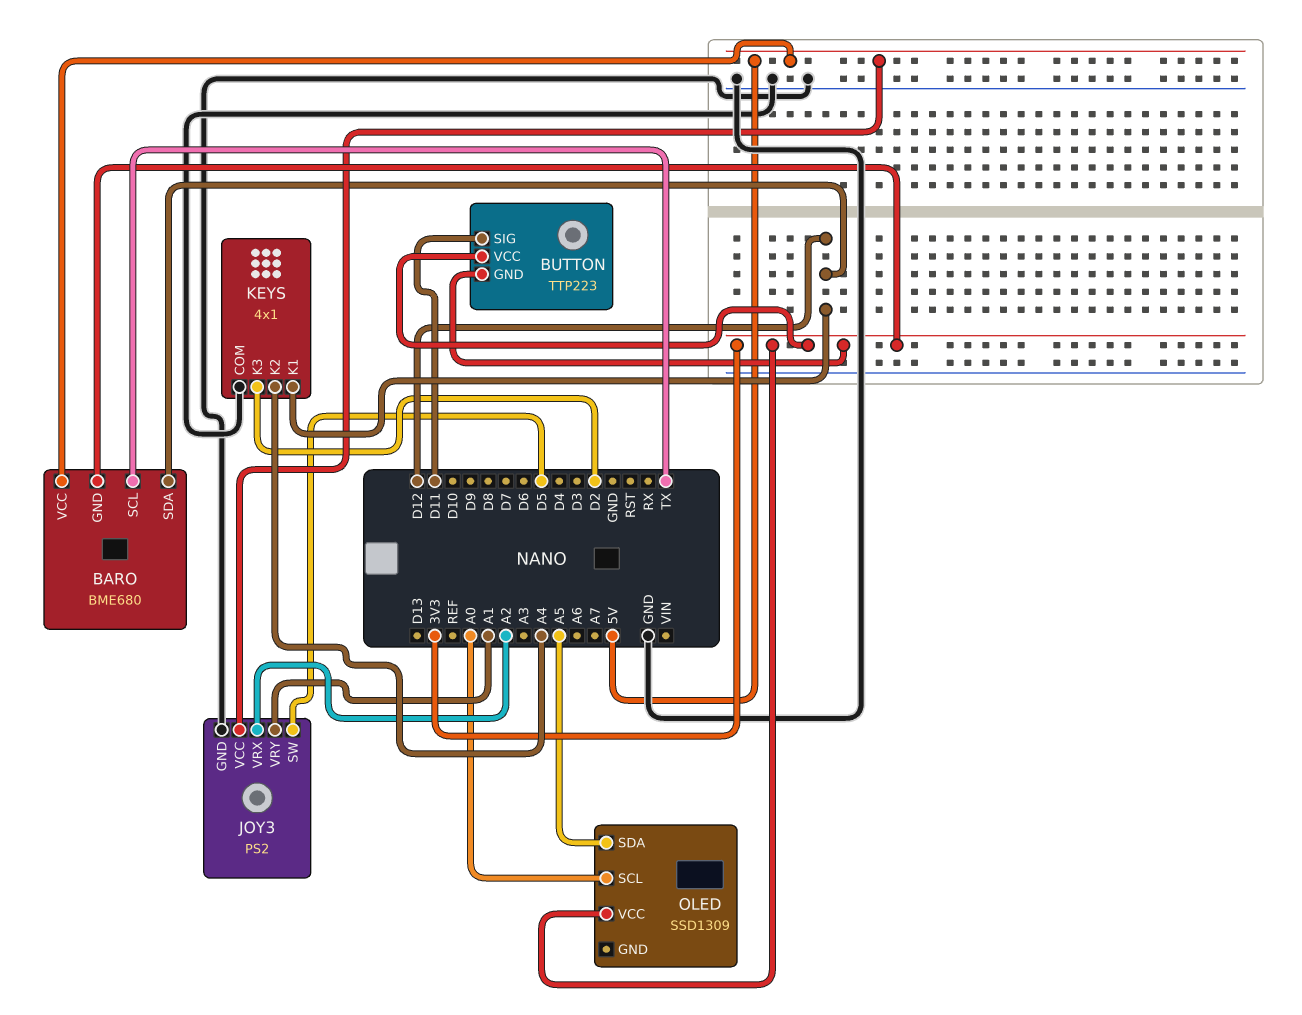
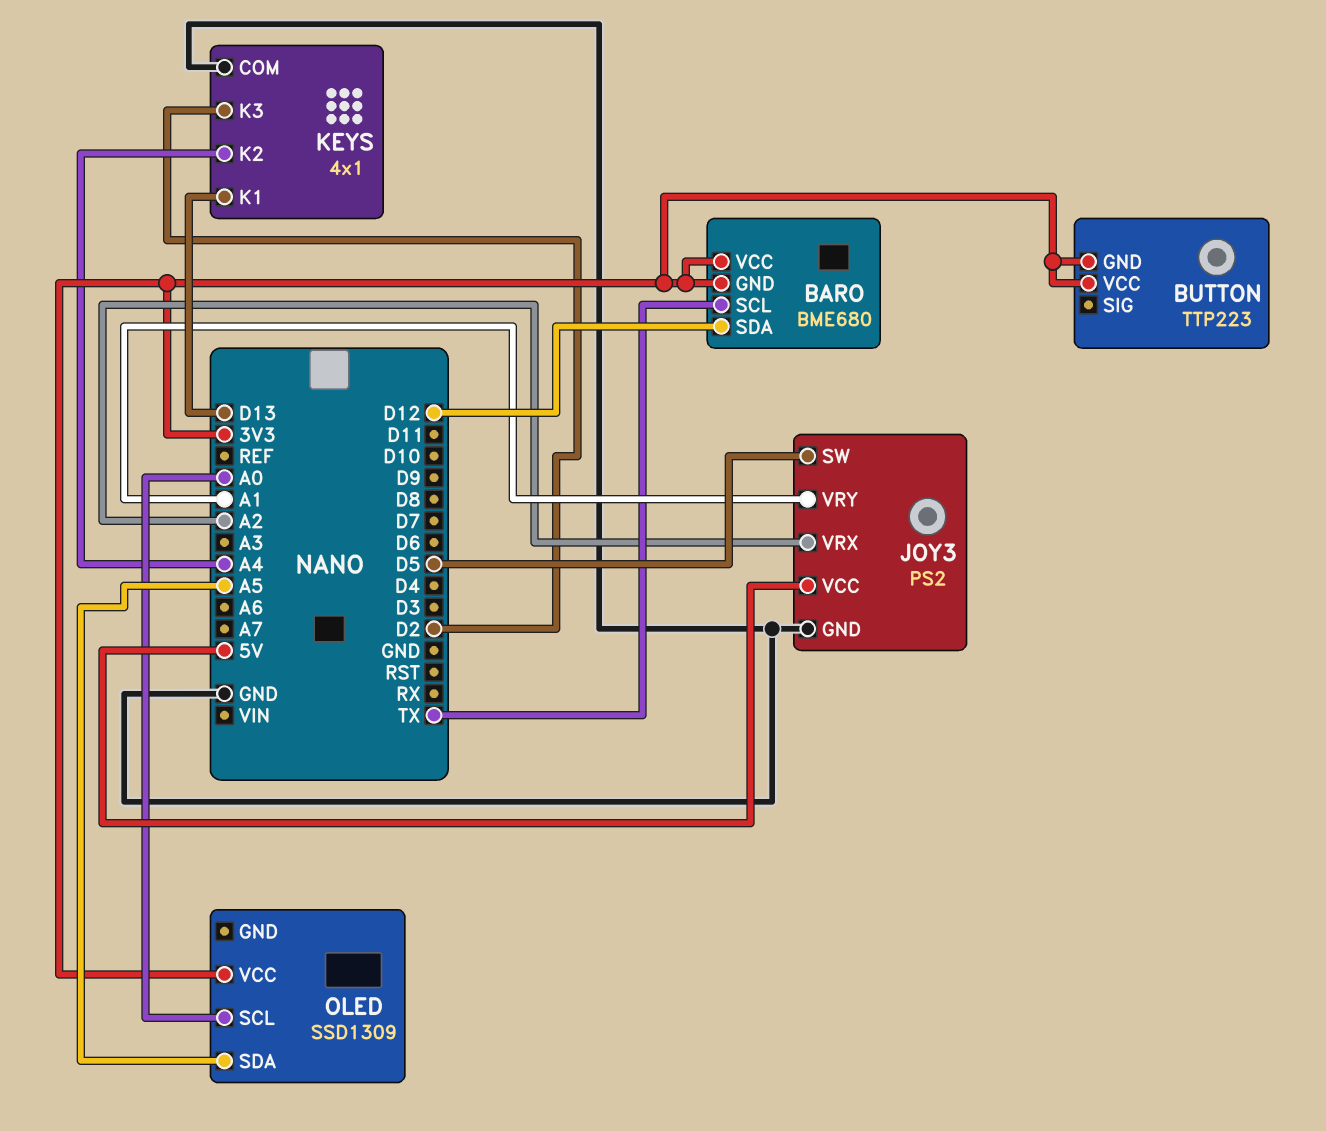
BARO pin VCC: 5V -> 3V3
BUTTON pin SIG: D11 -> none
KEYS pin K1: D12 -> D13

